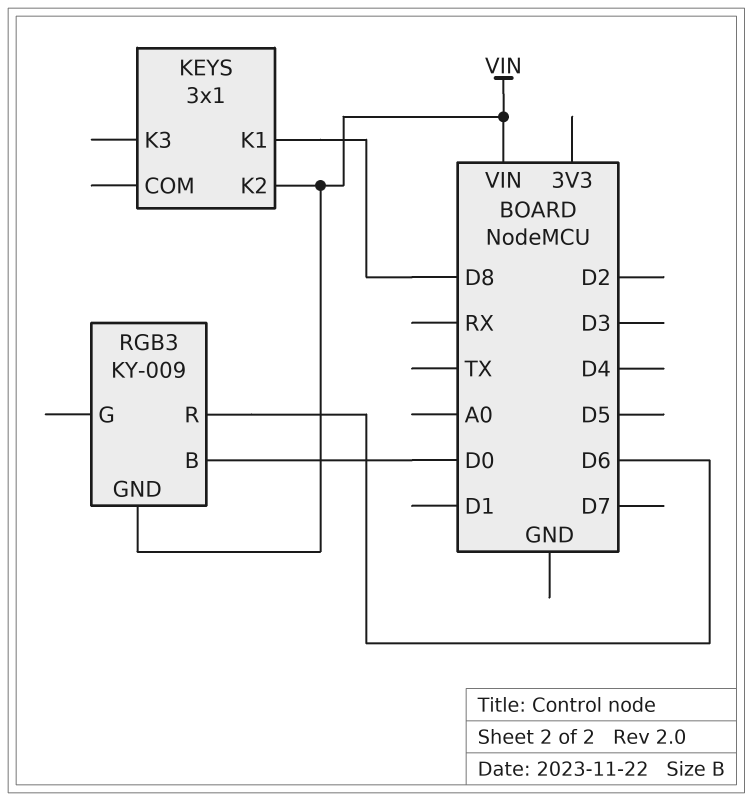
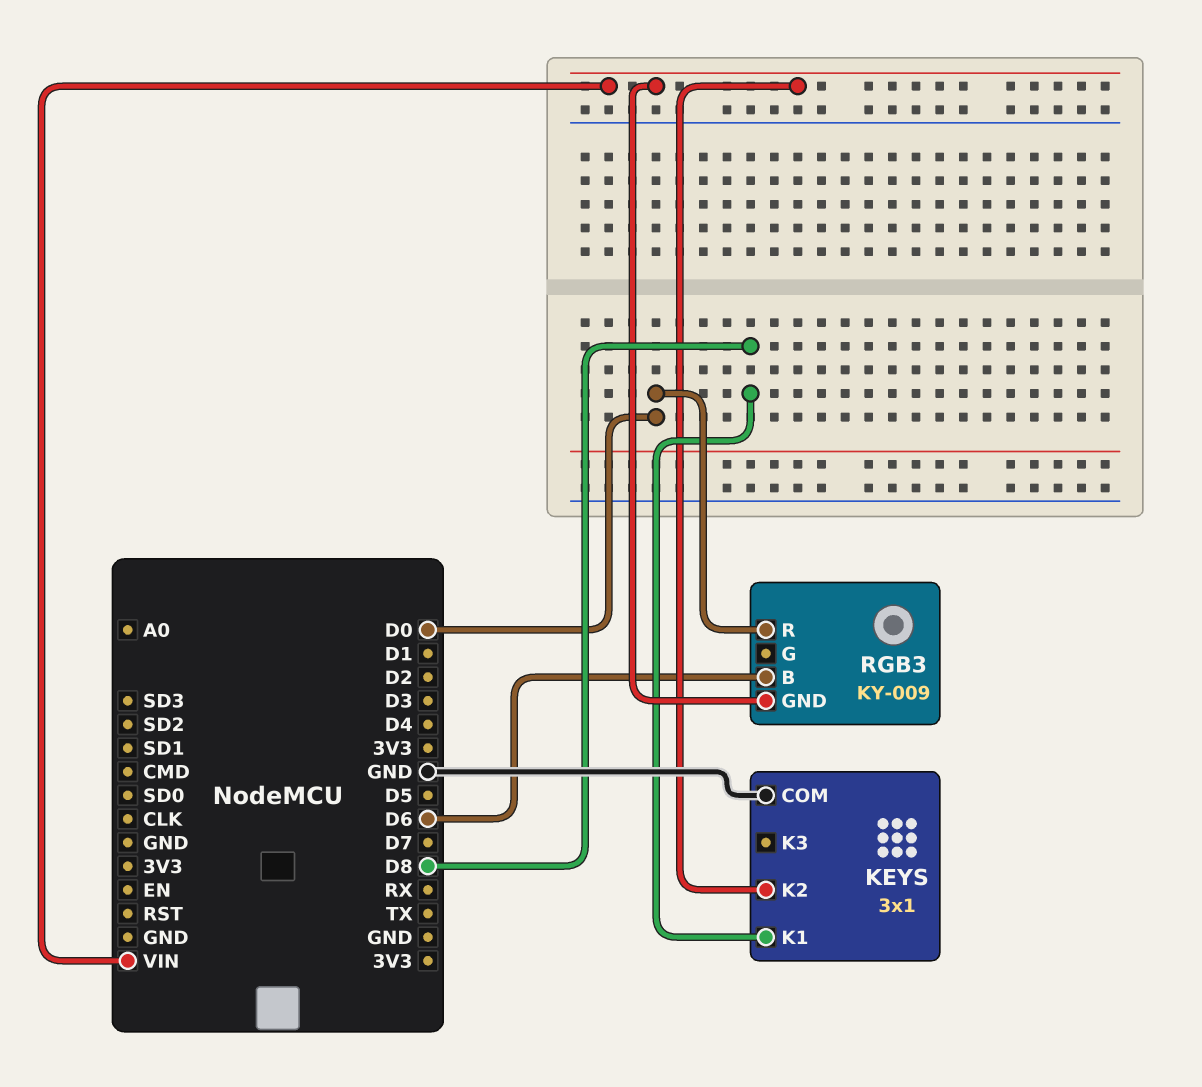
KEYS pin COM: none -> GND
RGB3 pin B: D0 -> D6
RGB3 pin R: D6 -> D0

